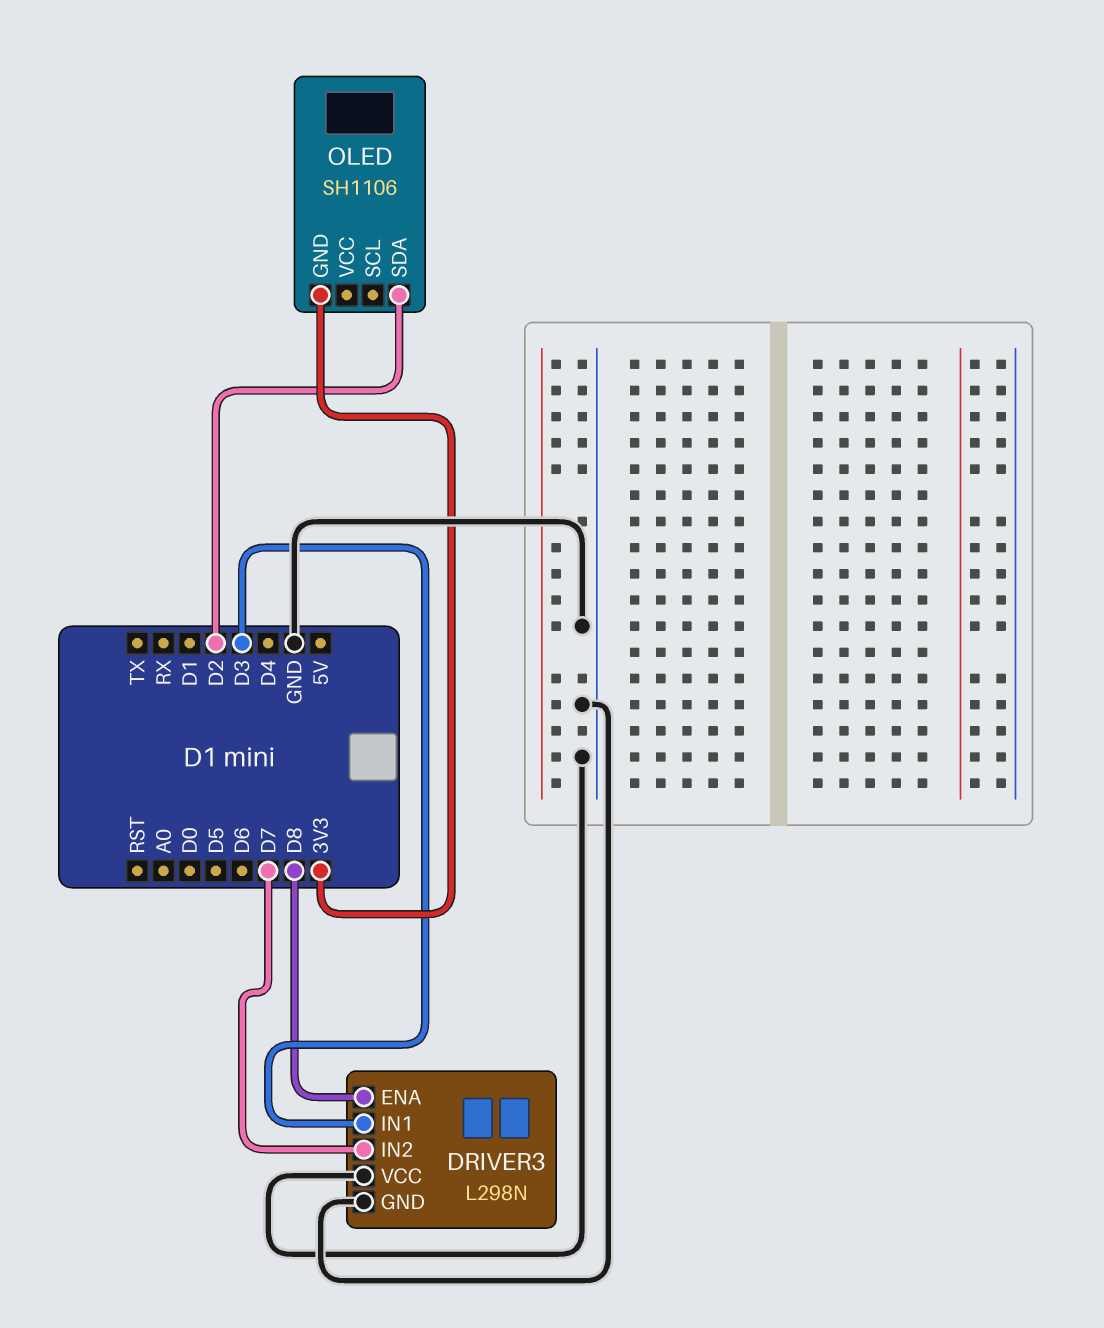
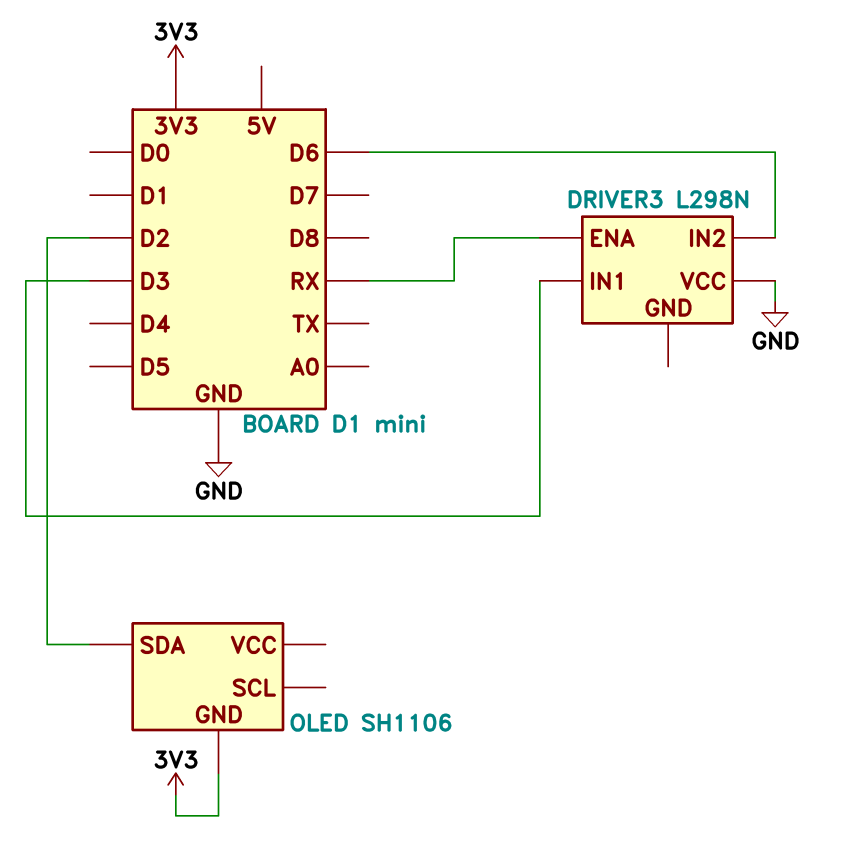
DRIVER3 pin ENA: D8 -> RX
DRIVER3 pin GND: GND -> none
DRIVER3 pin IN2: D7 -> D6

